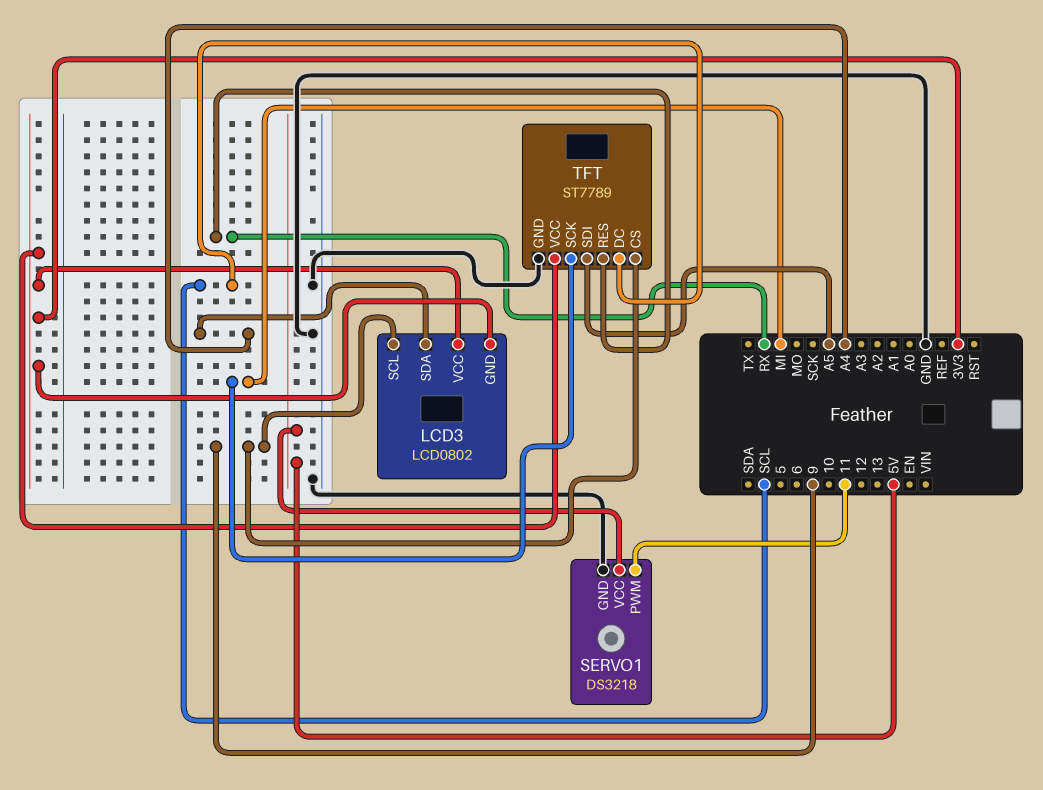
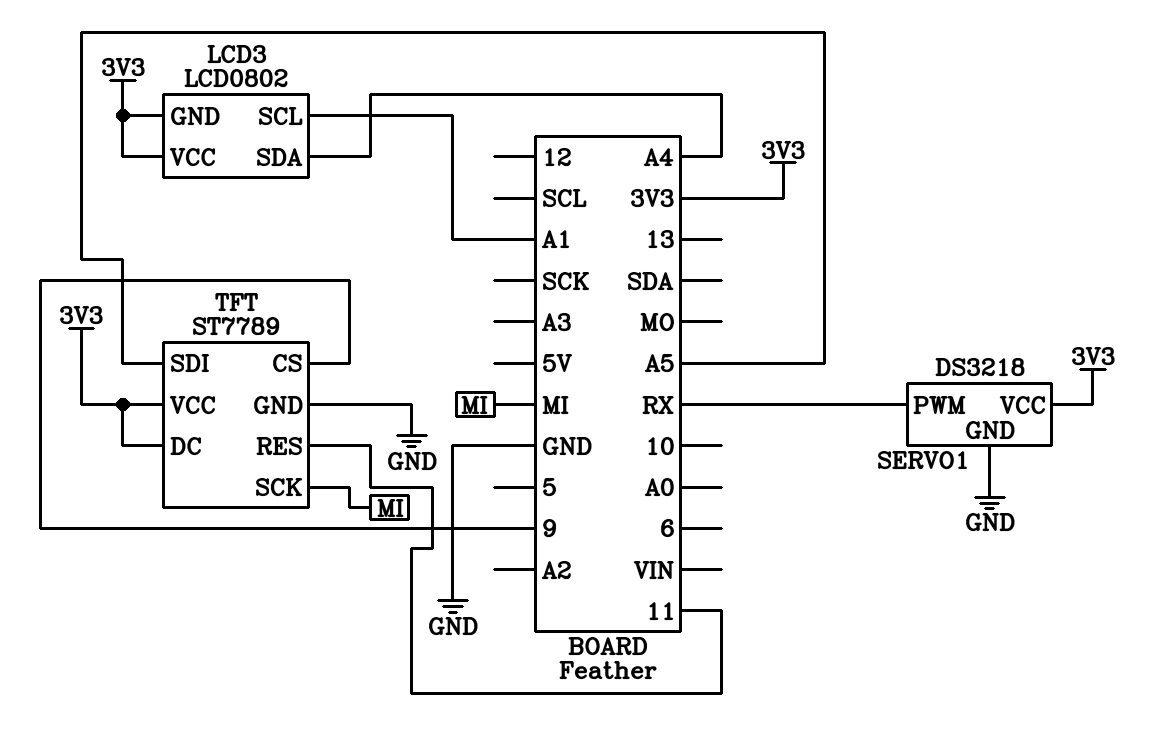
LCD3 pin SCL: 9 -> A1
SERVO1 pin PWM: 11 -> RX
SERVO1 pin VCC: 5V -> 3V3
TFT pin DC: SCL -> 3V3
TFT pin RES: RX -> 11

